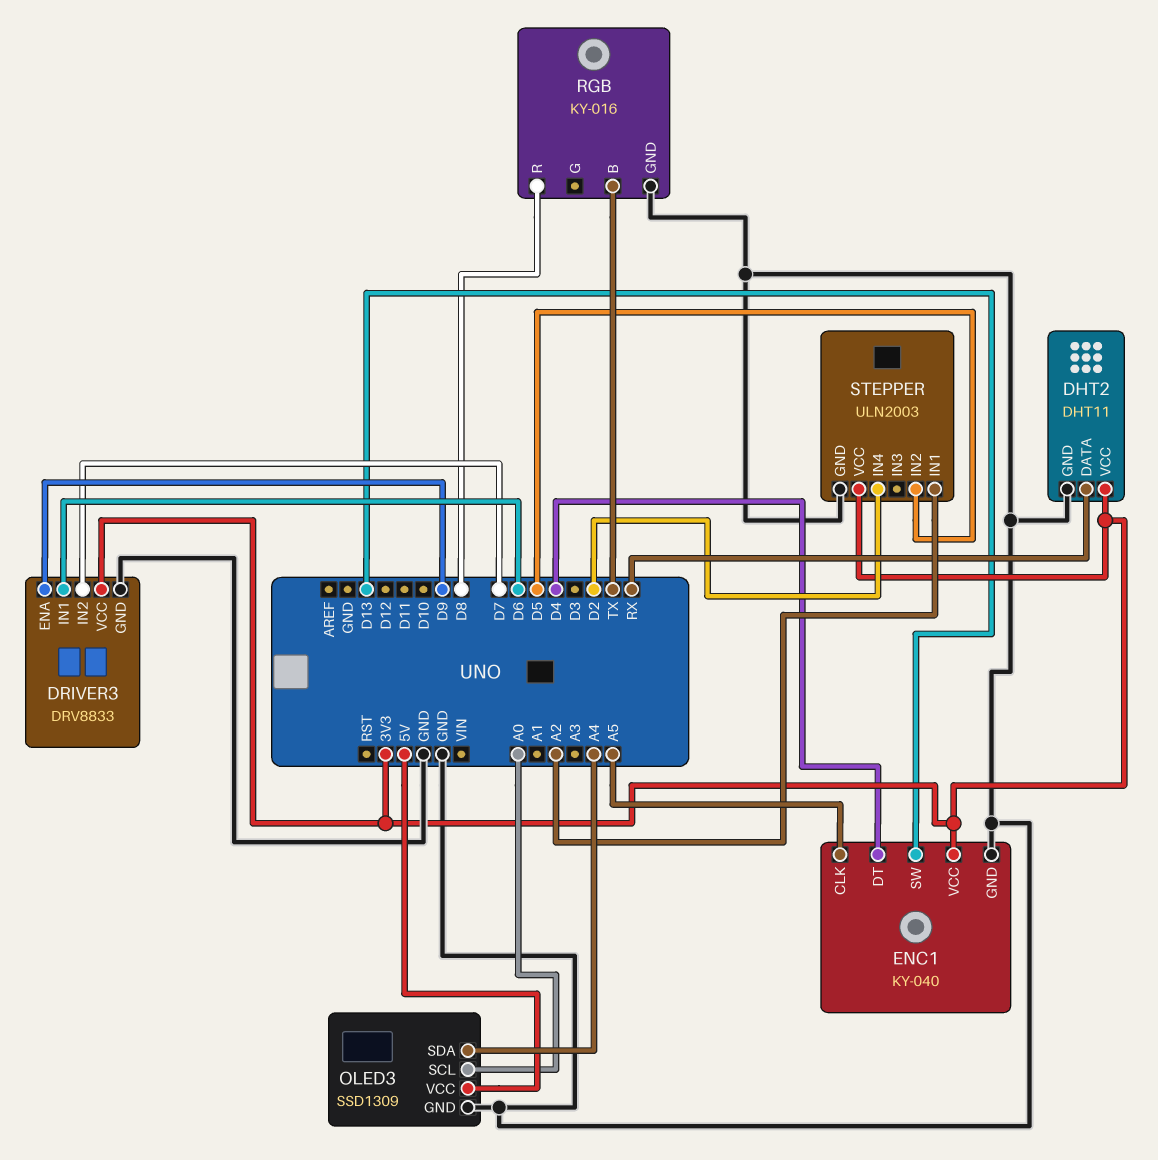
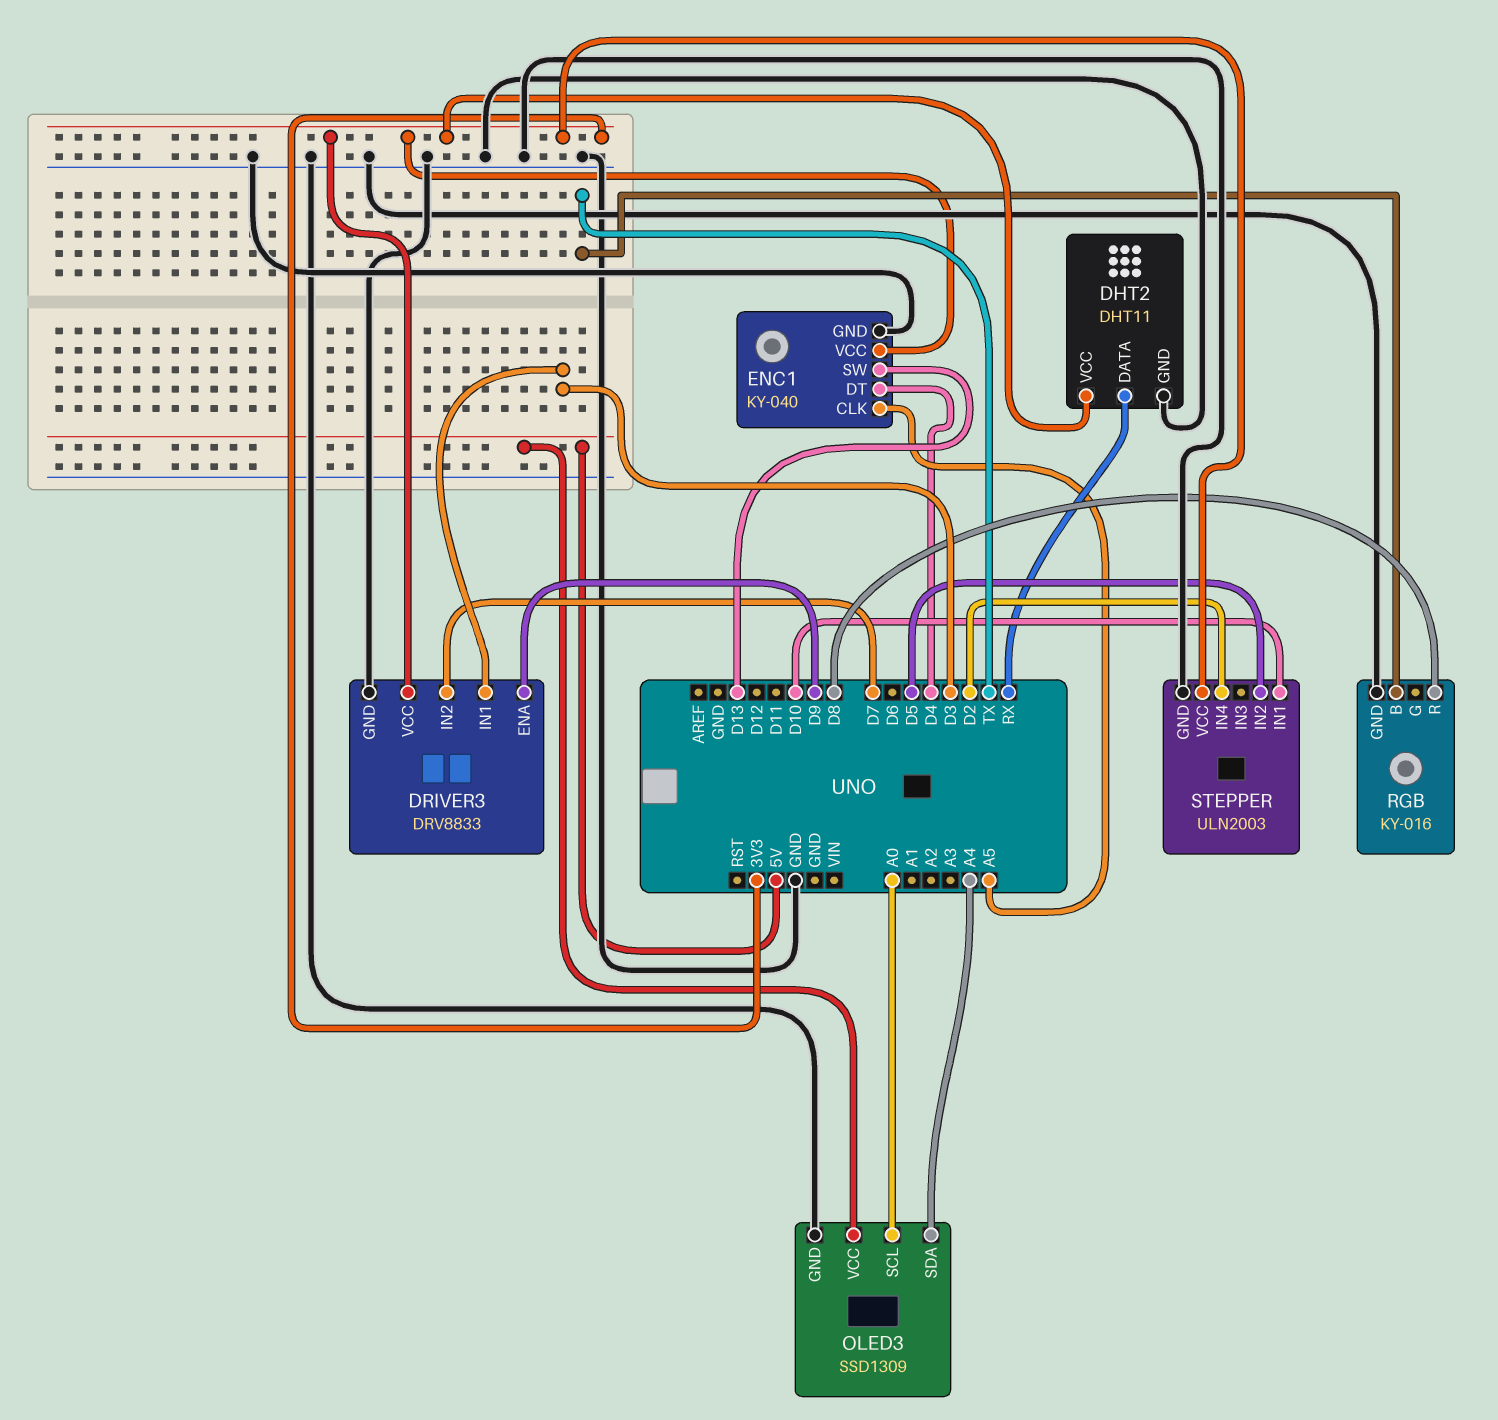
DRIVER3 pin IN1: D6 -> D3
STEPPER pin IN1: A2 -> D10

